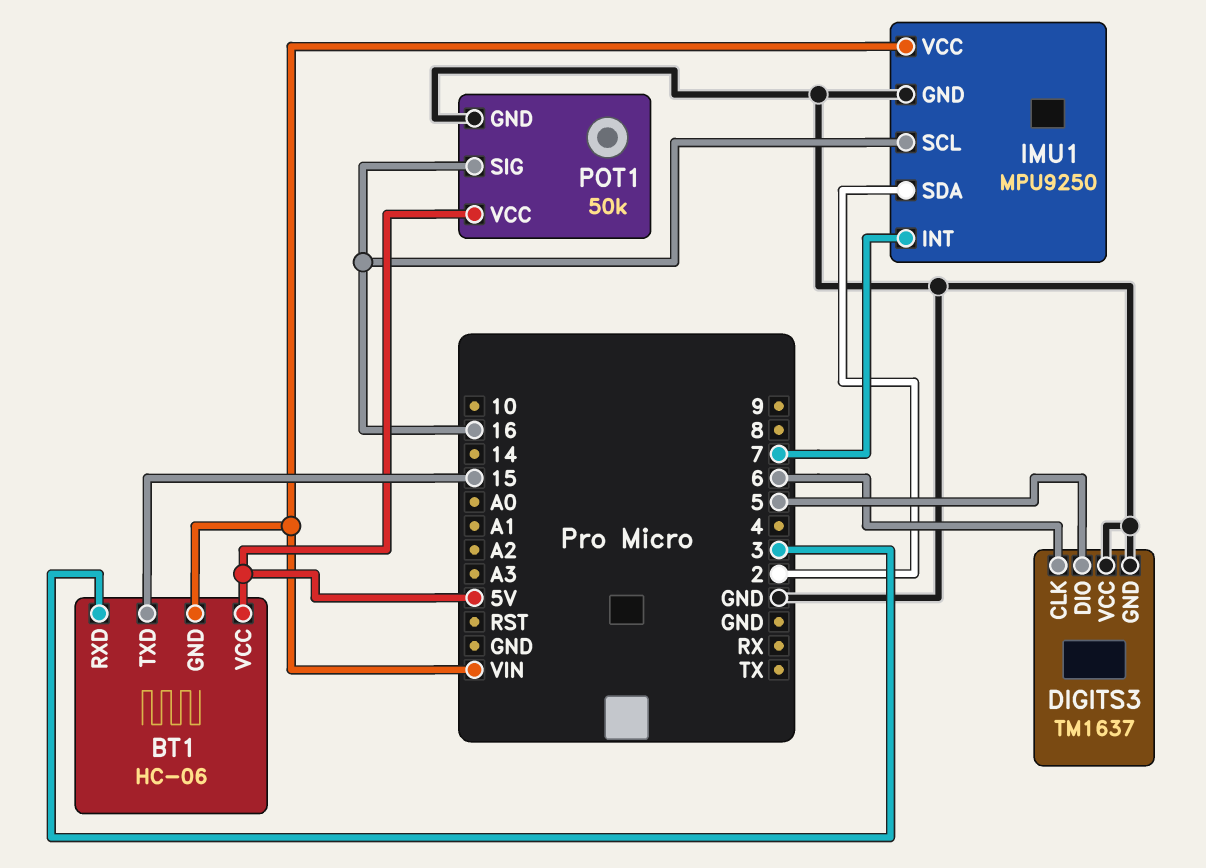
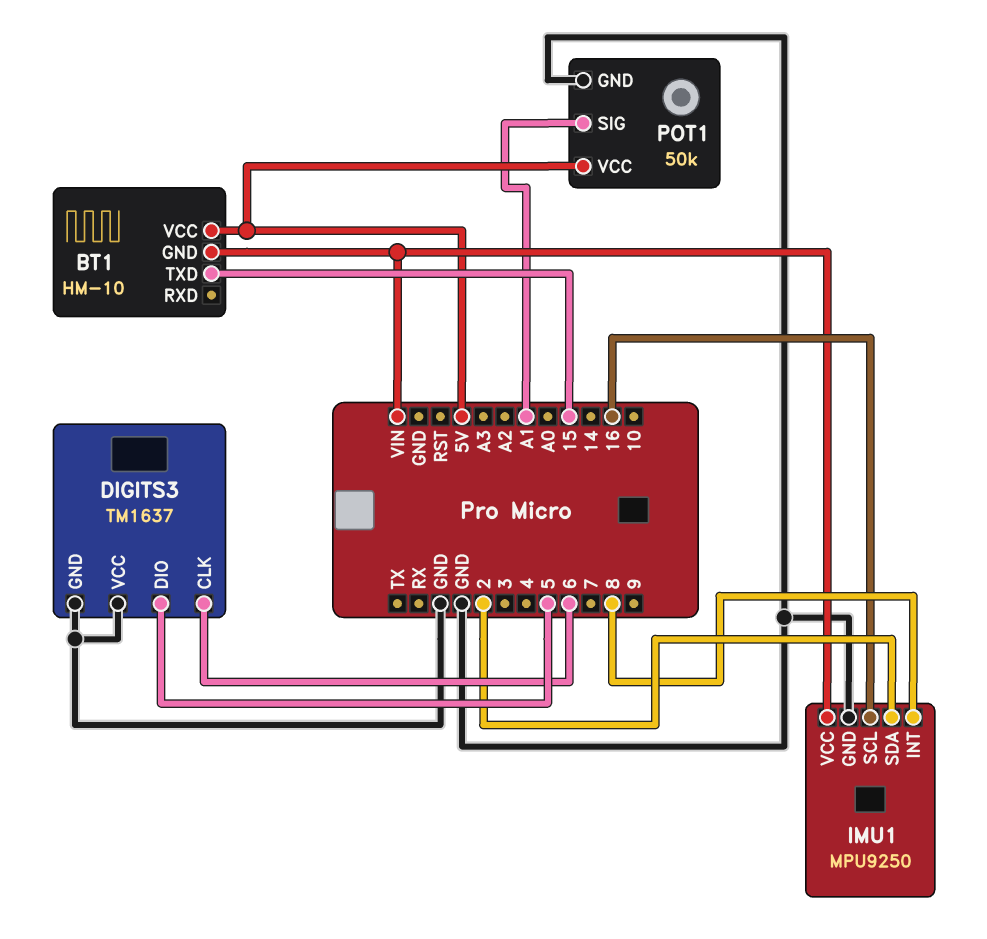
BT1: HC-06 -> HM-10
BT1 pin RXD: 3 -> none
IMU1 pin INT: 7 -> 8
POT1 pin SIG: 16 -> A1

